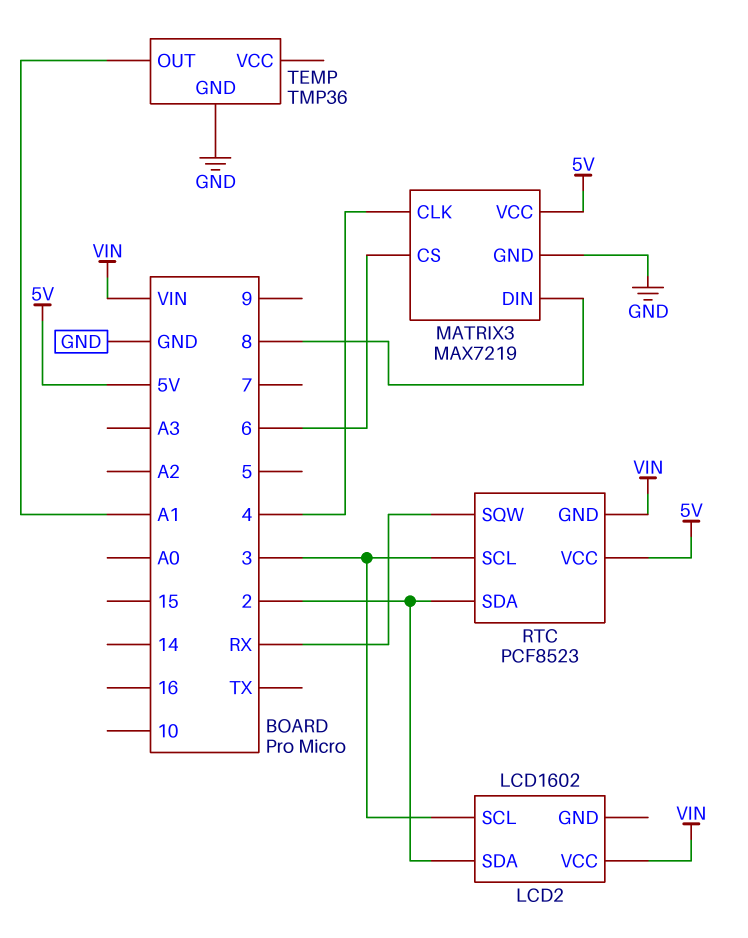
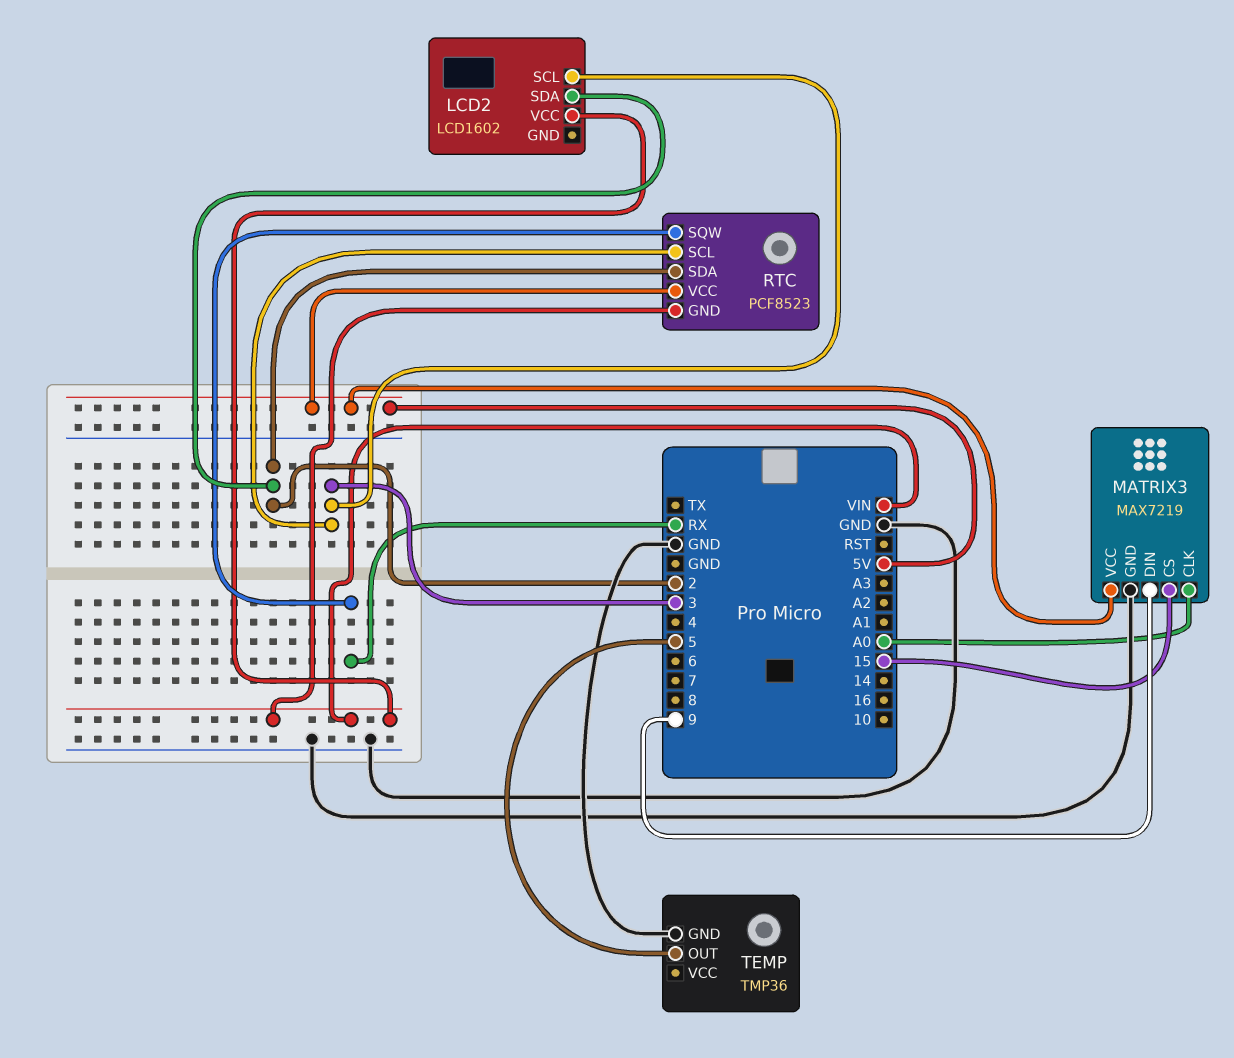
MATRIX3 pin CLK: 4 -> A0
MATRIX3 pin CS: 6 -> 15
MATRIX3 pin DIN: 8 -> 9
TEMP pin OUT: A1 -> 5

